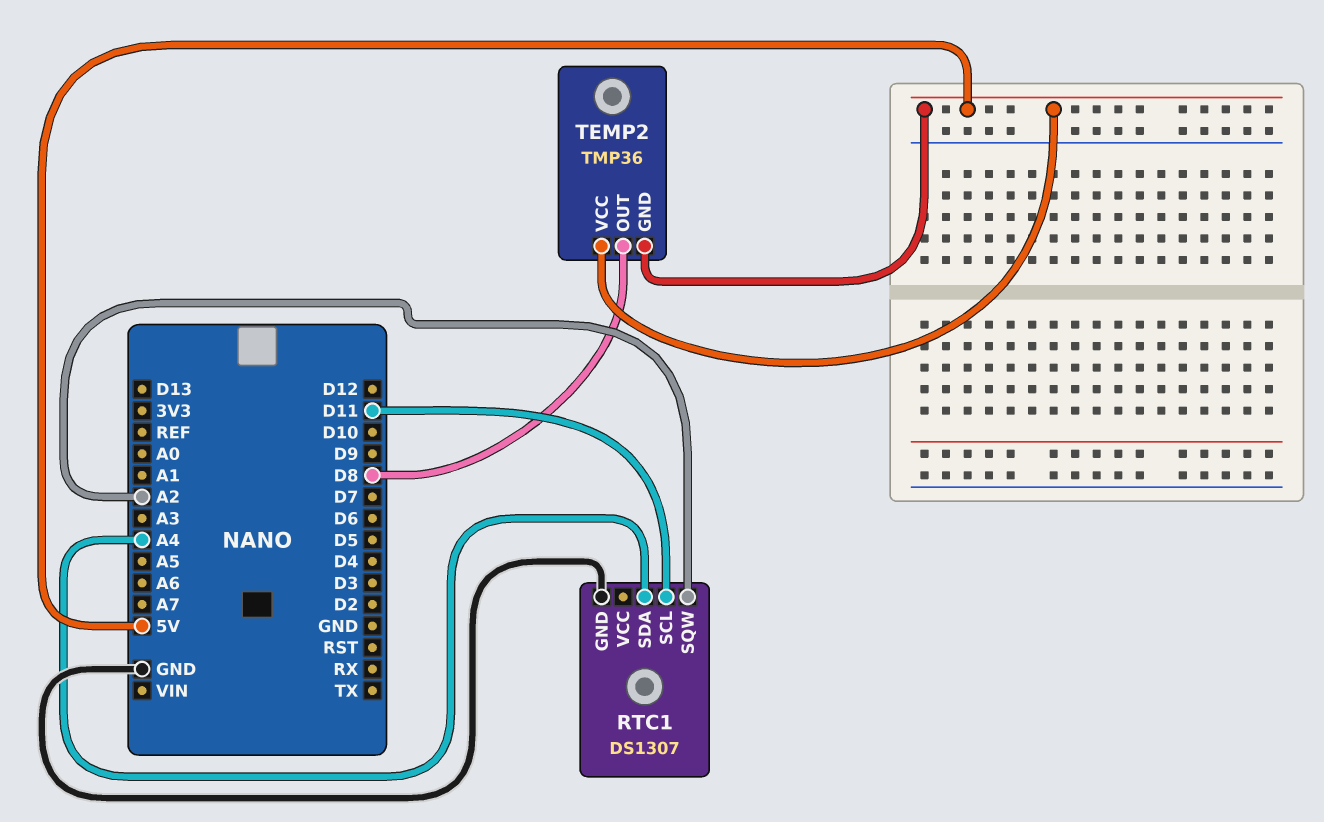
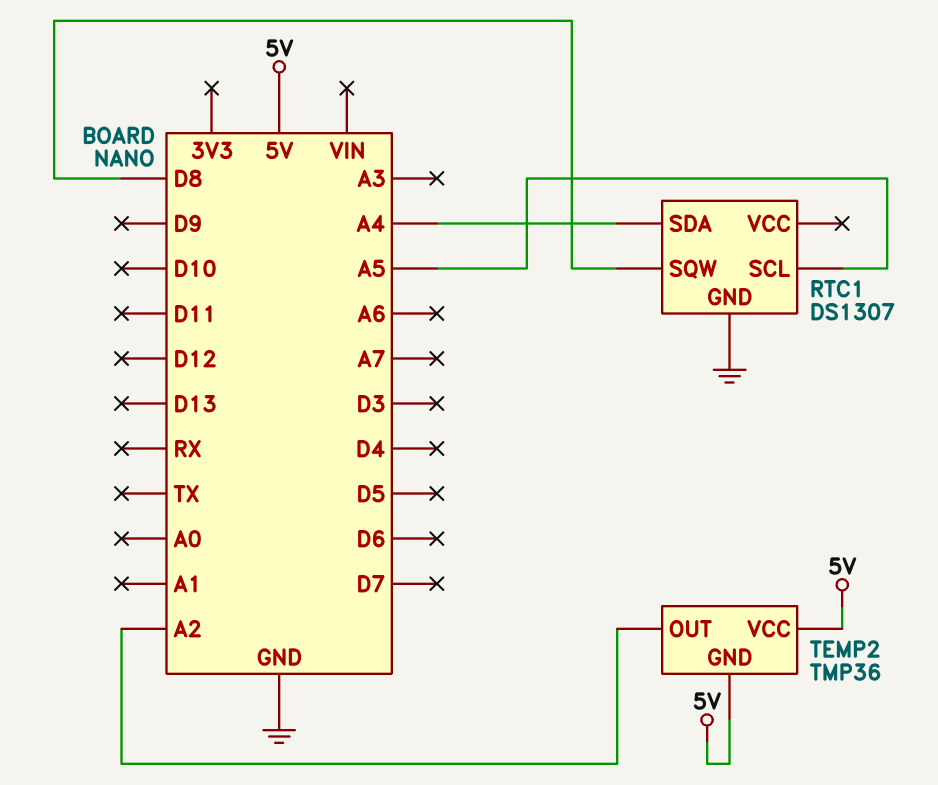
RTC1 pin SCL: D11 -> A5
RTC1 pin SQW: A2 -> D8
TEMP2 pin OUT: D8 -> A2

